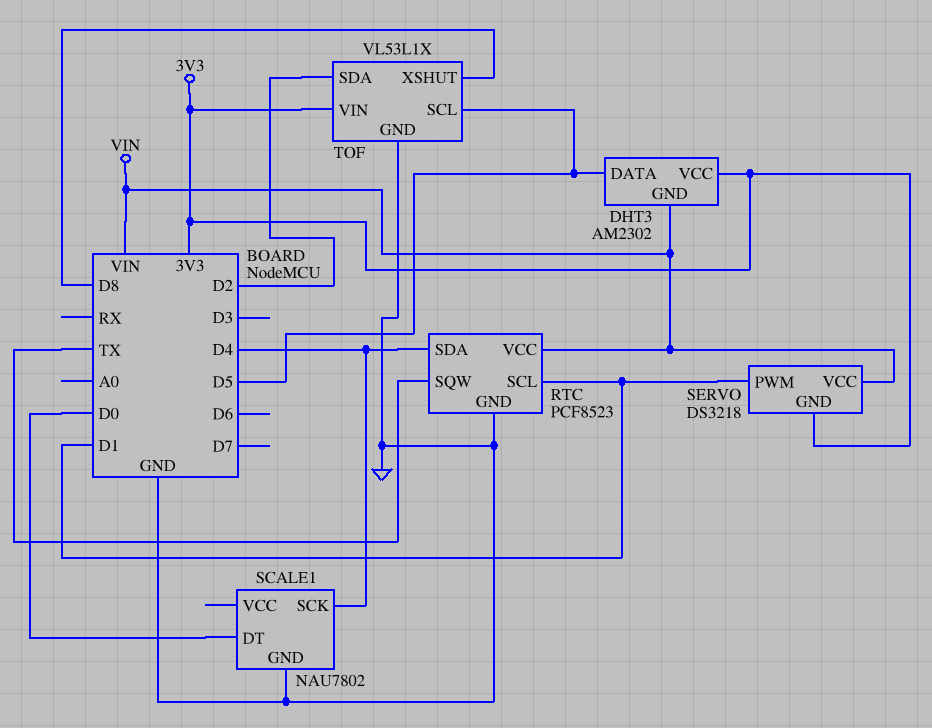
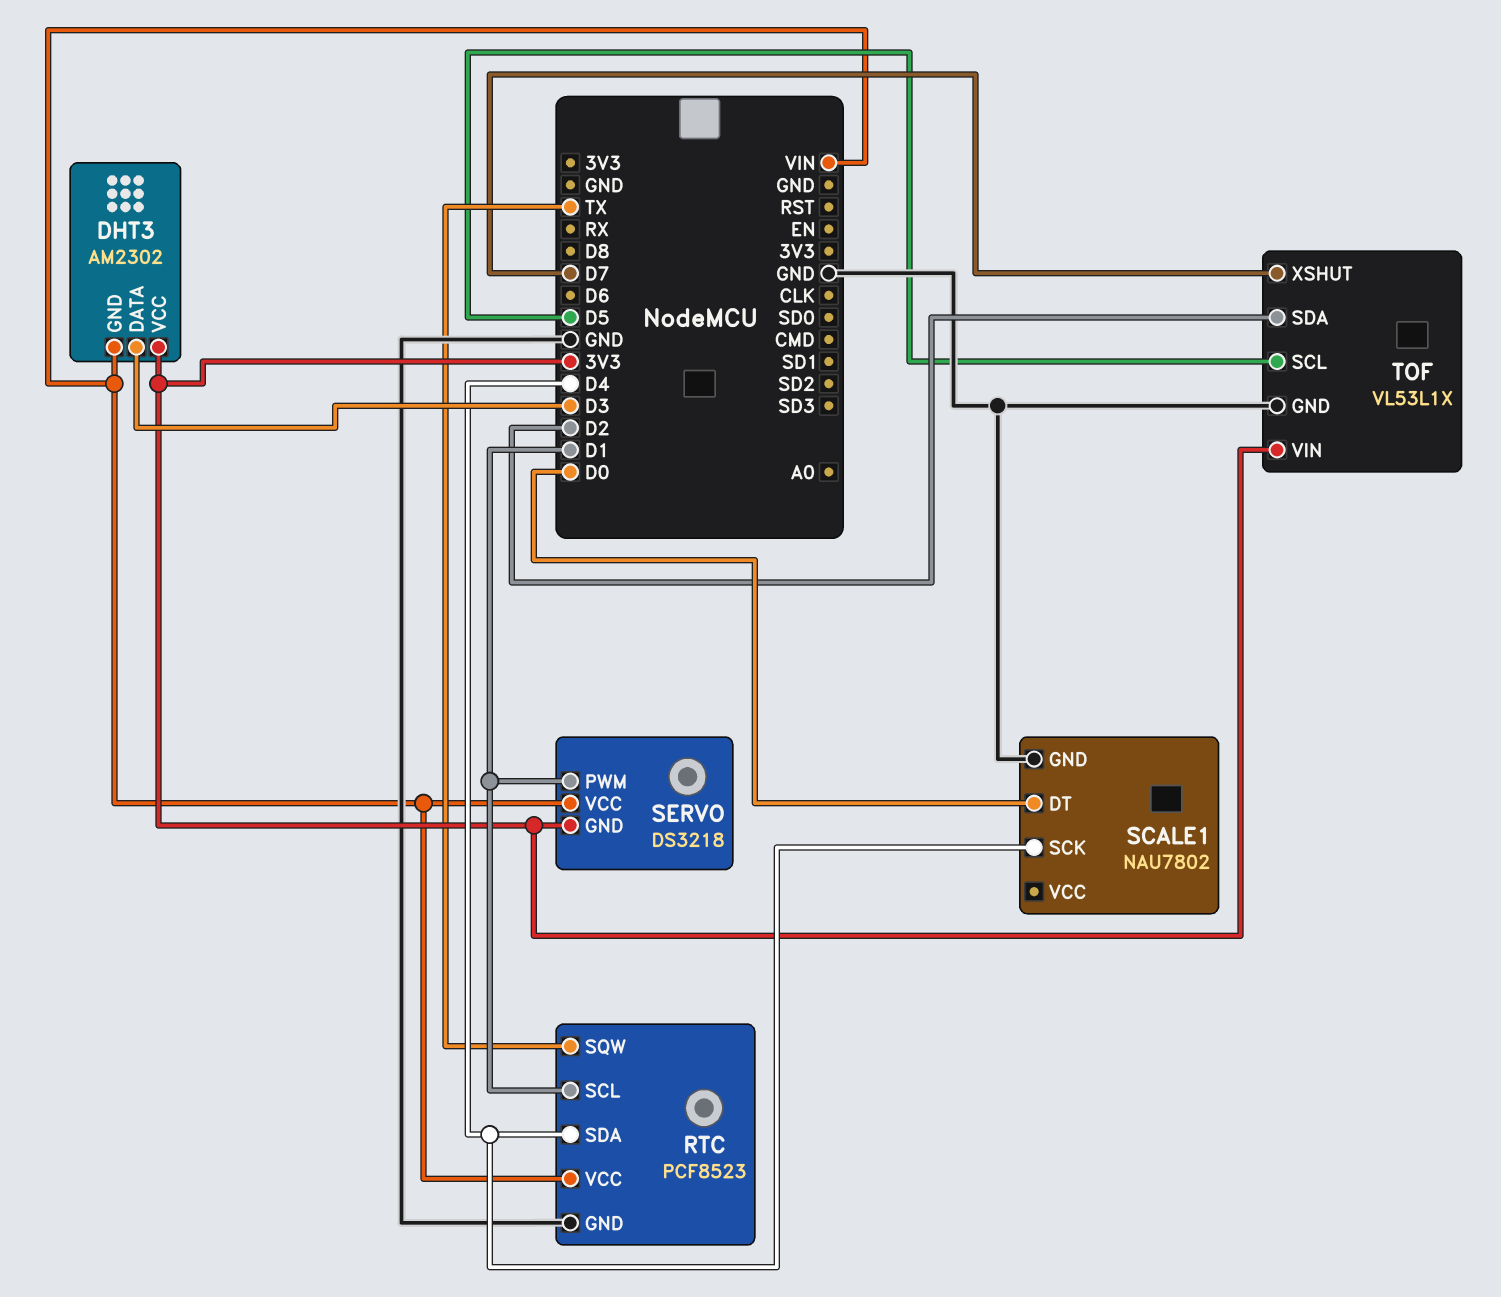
DHT3 pin DATA: D5 -> D3
TOF pin XSHUT: D8 -> D7

